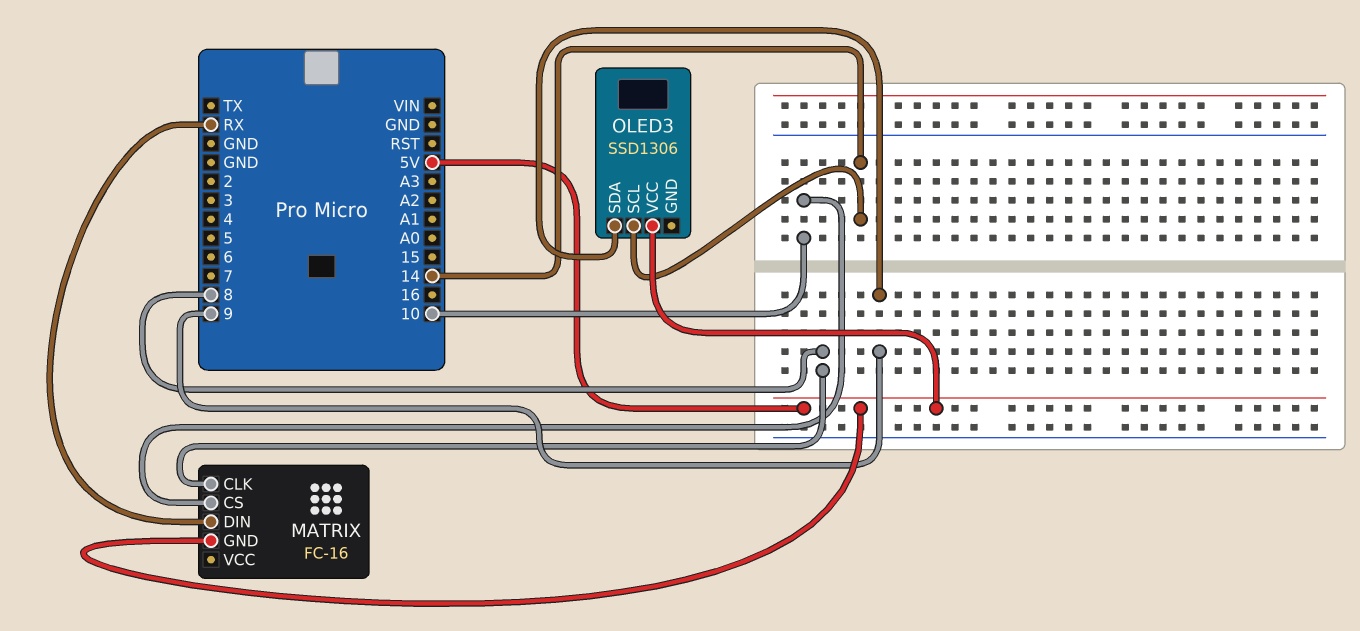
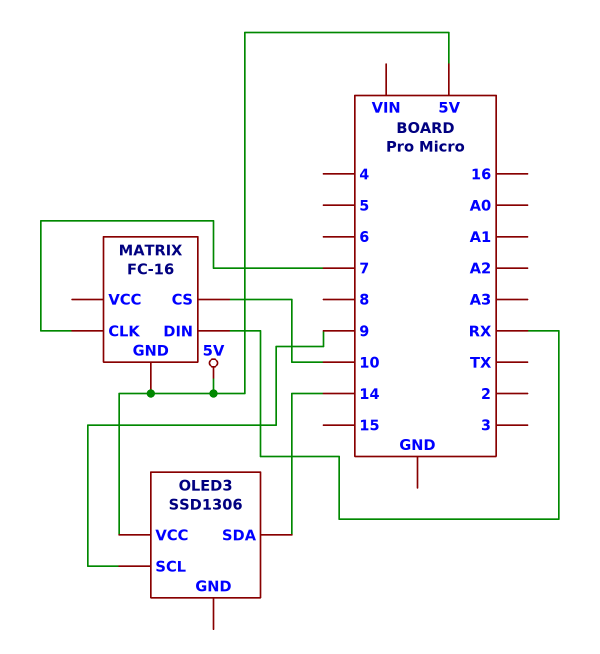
MATRIX pin CLK: 8 -> 7
OLED3 pin SCL: 14 -> 9
OLED3 pin SDA: 9 -> 14

